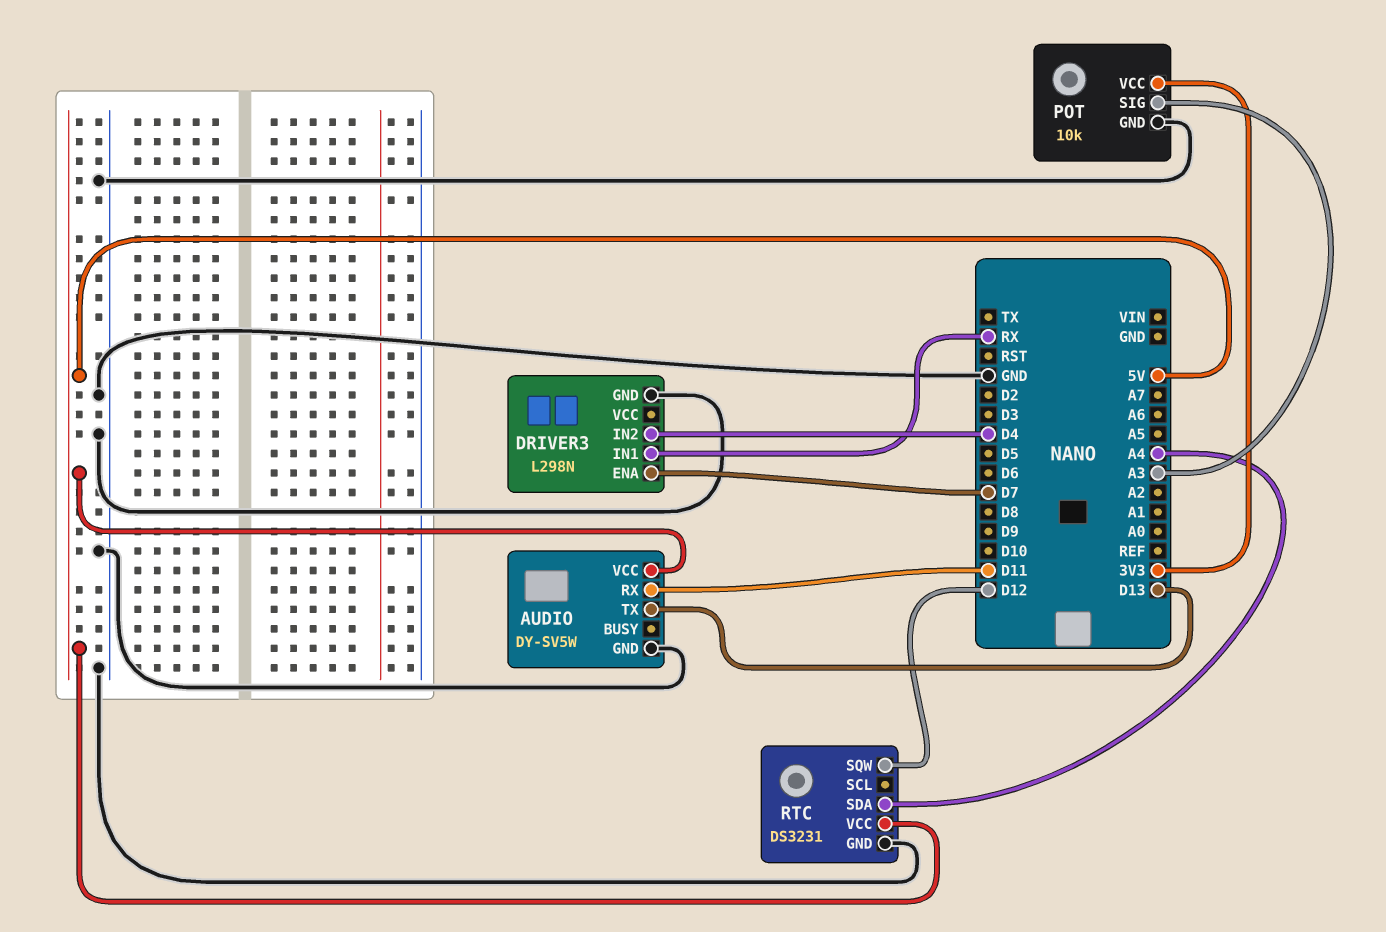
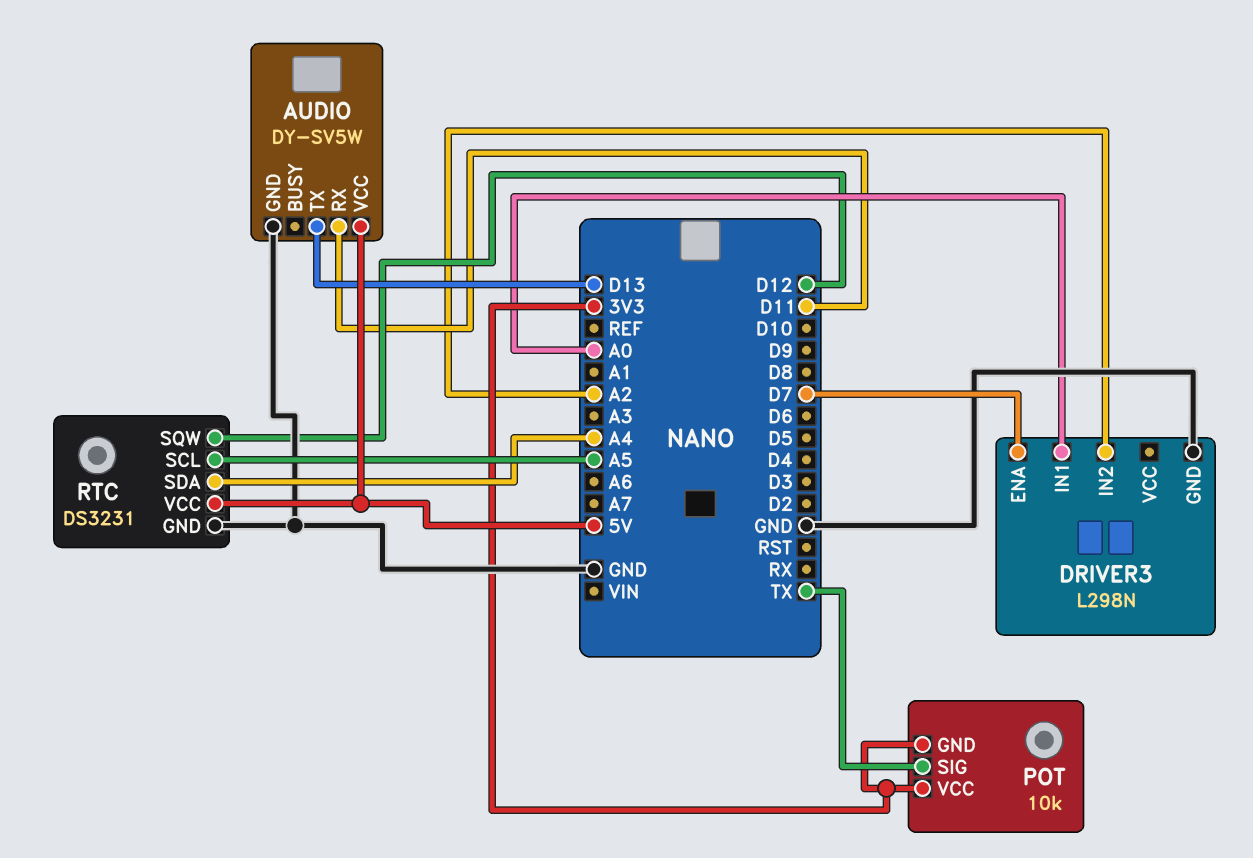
DRIVER3 pin IN1: RX -> A0
DRIVER3 pin IN2: D4 -> A2
POT pin GND: GND -> 3V3
POT pin SIG: A3 -> TX
RTC pin SCL: none -> A5

